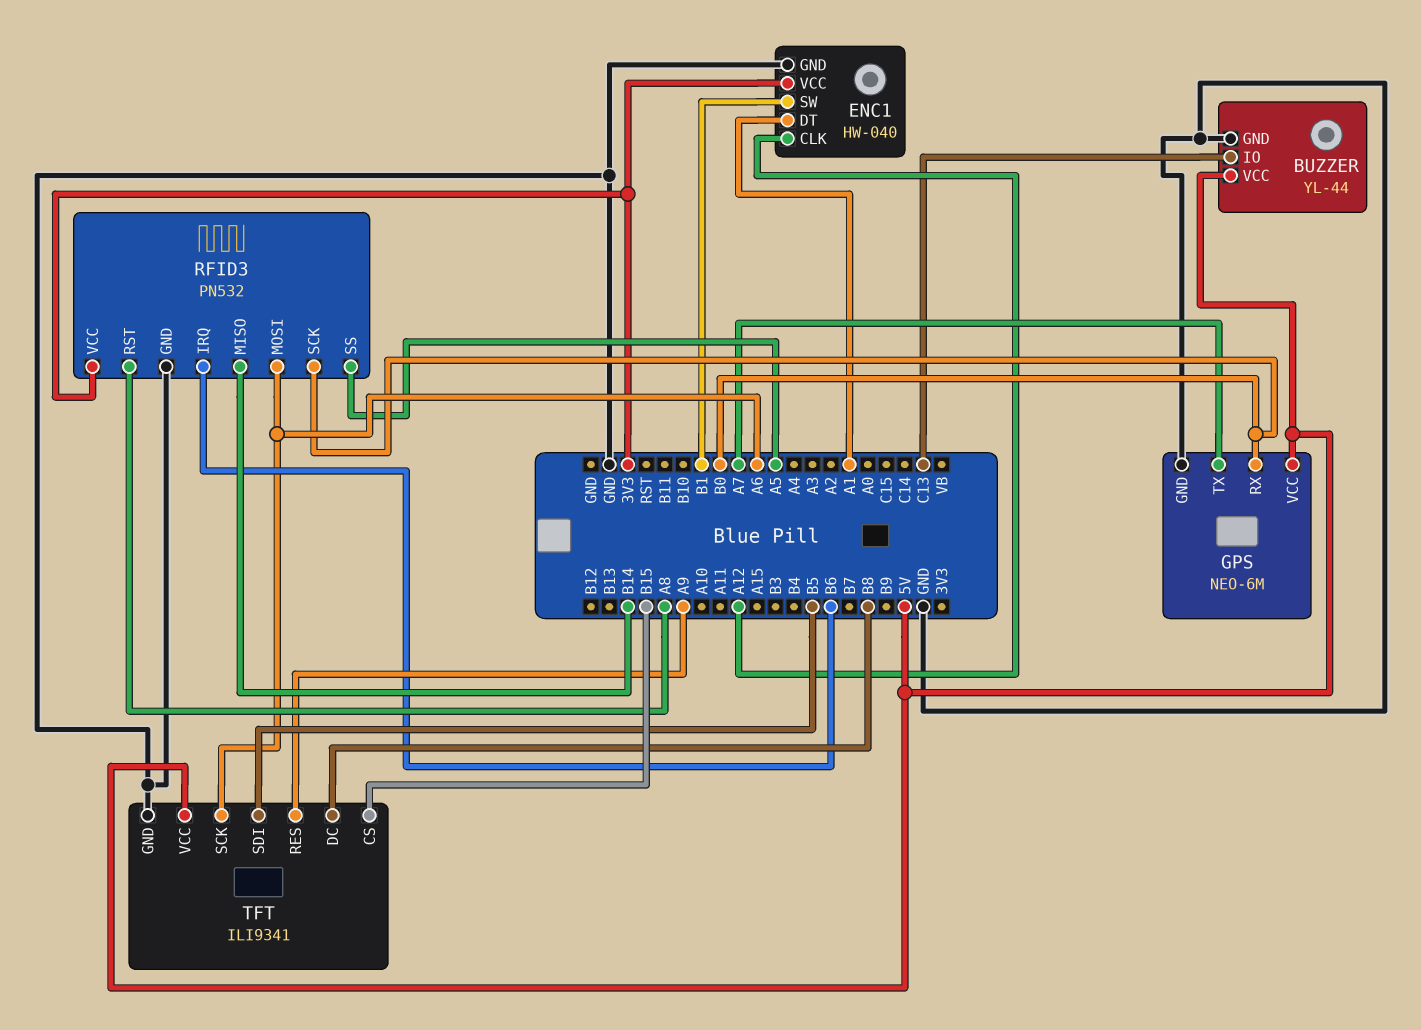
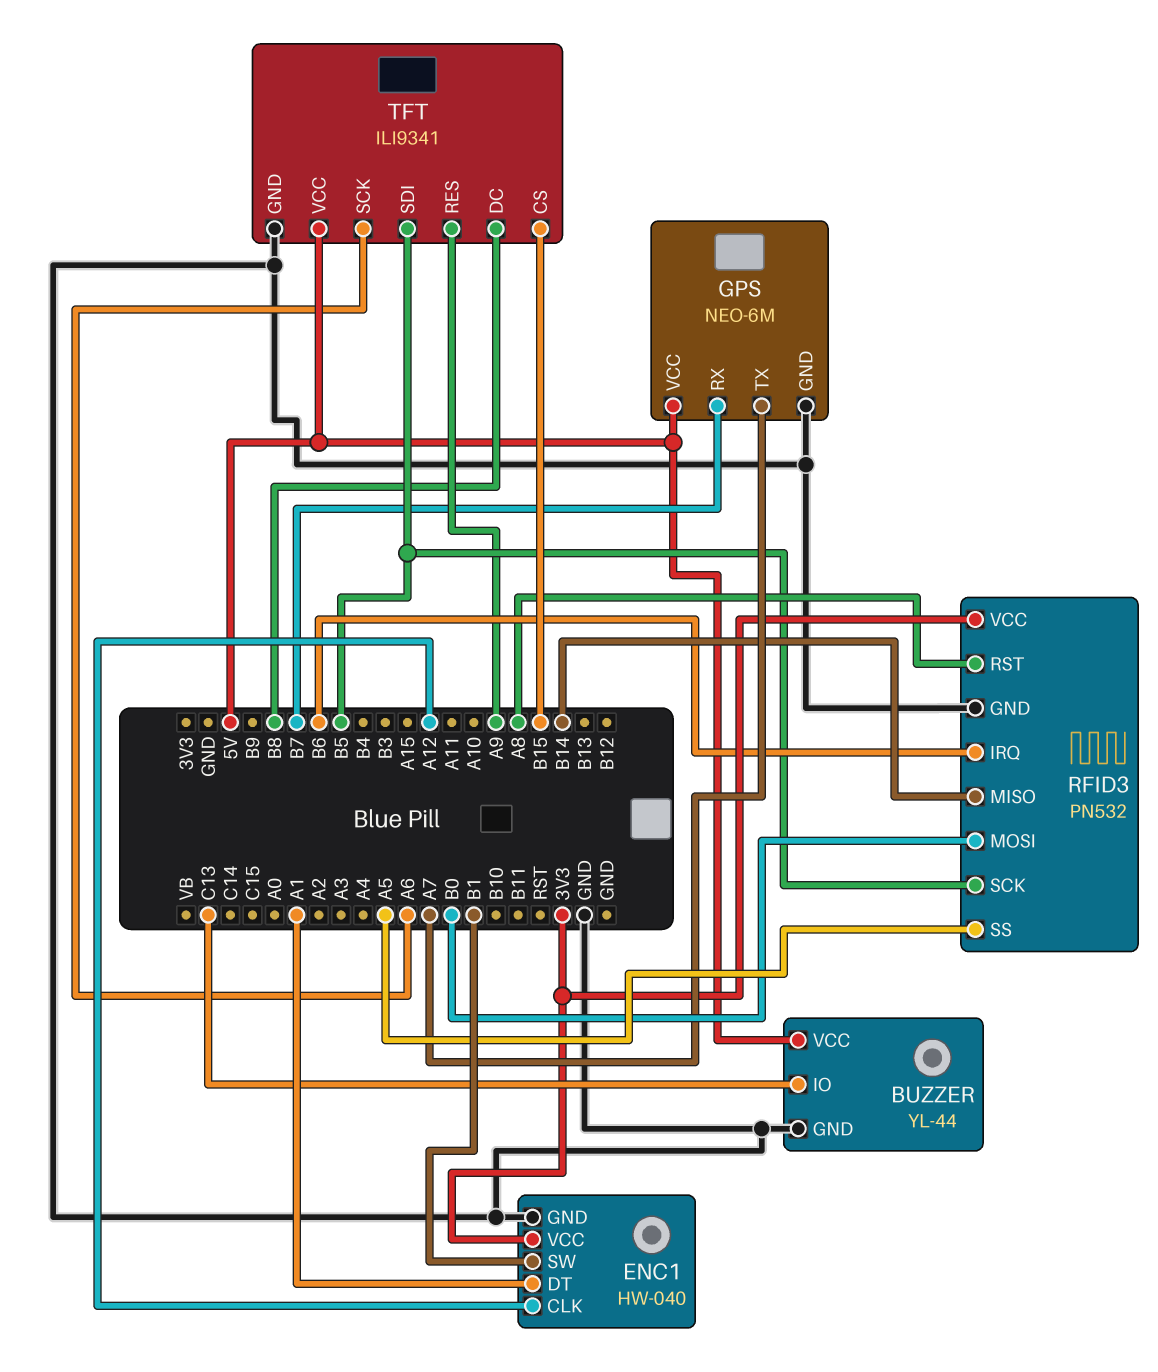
GPS pin RX: B0 -> B7
RFID3 pin MOSI: A6 -> B0
RFID3 pin SCK: B0 -> B5

